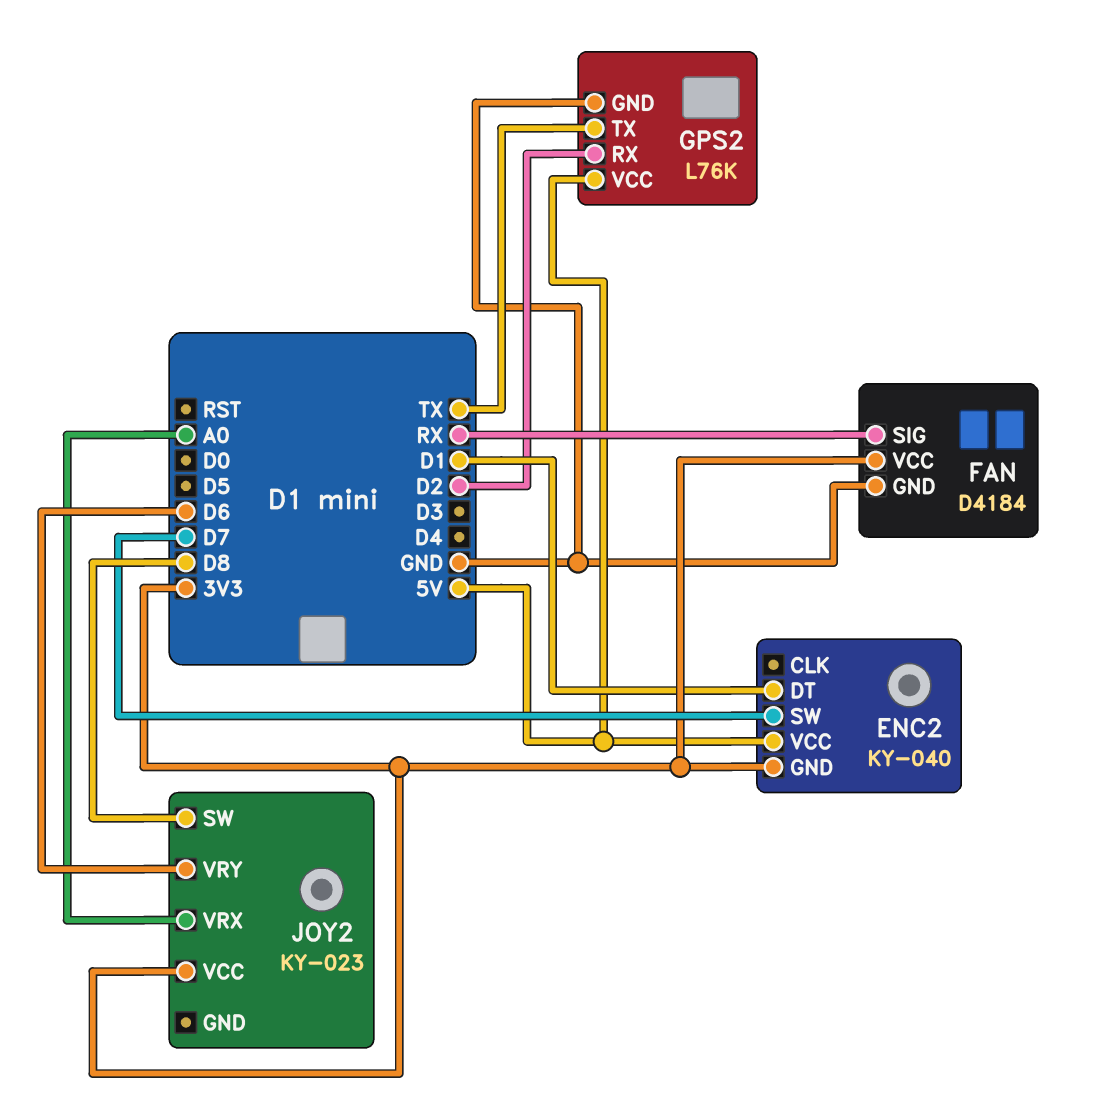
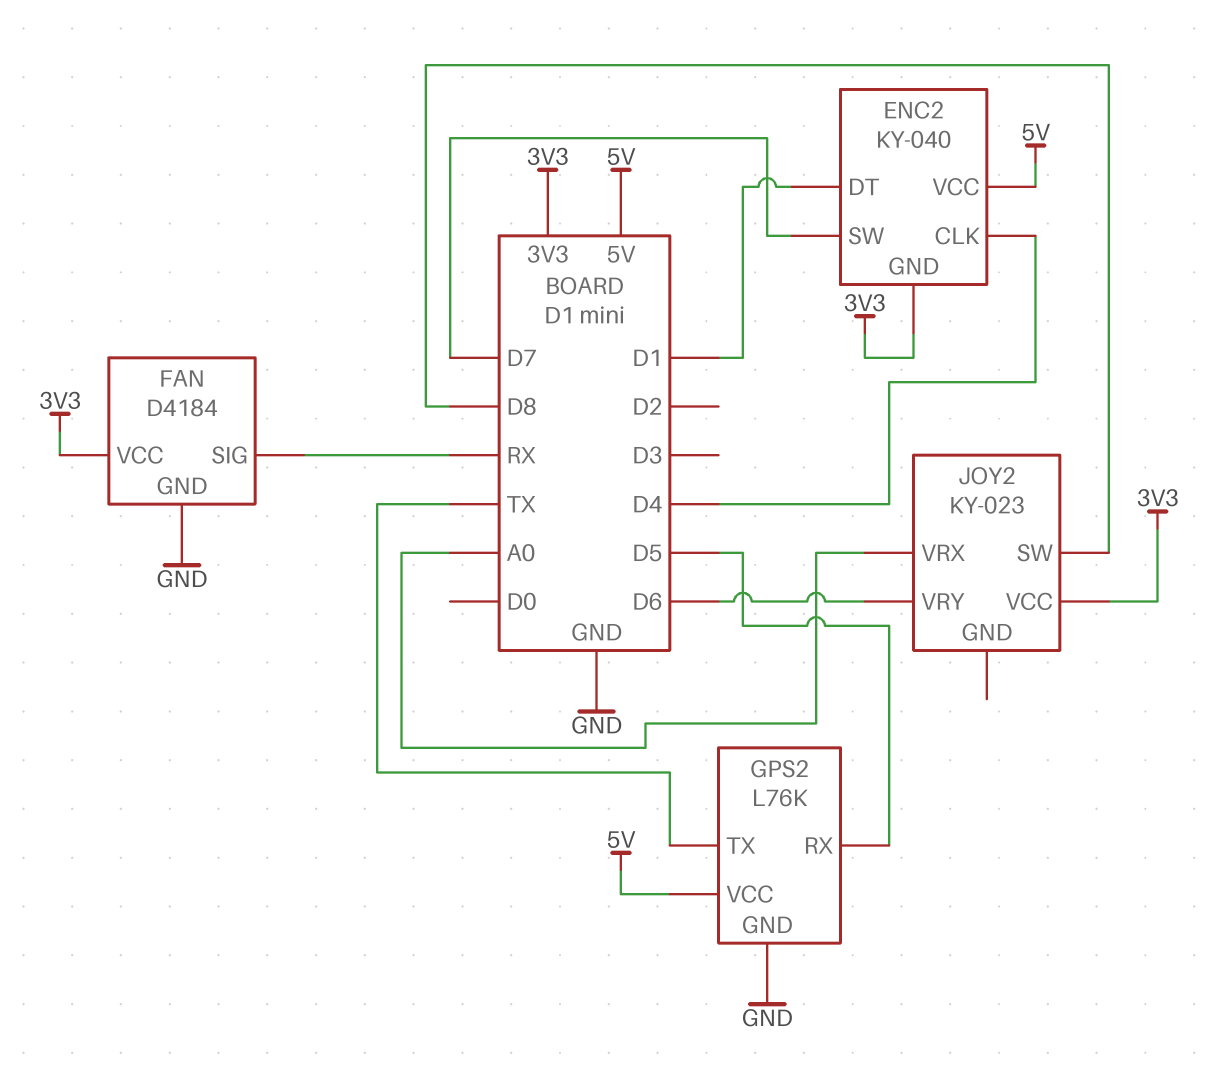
ENC2 pin CLK: none -> D4
GPS2 pin RX: D2 -> D5

